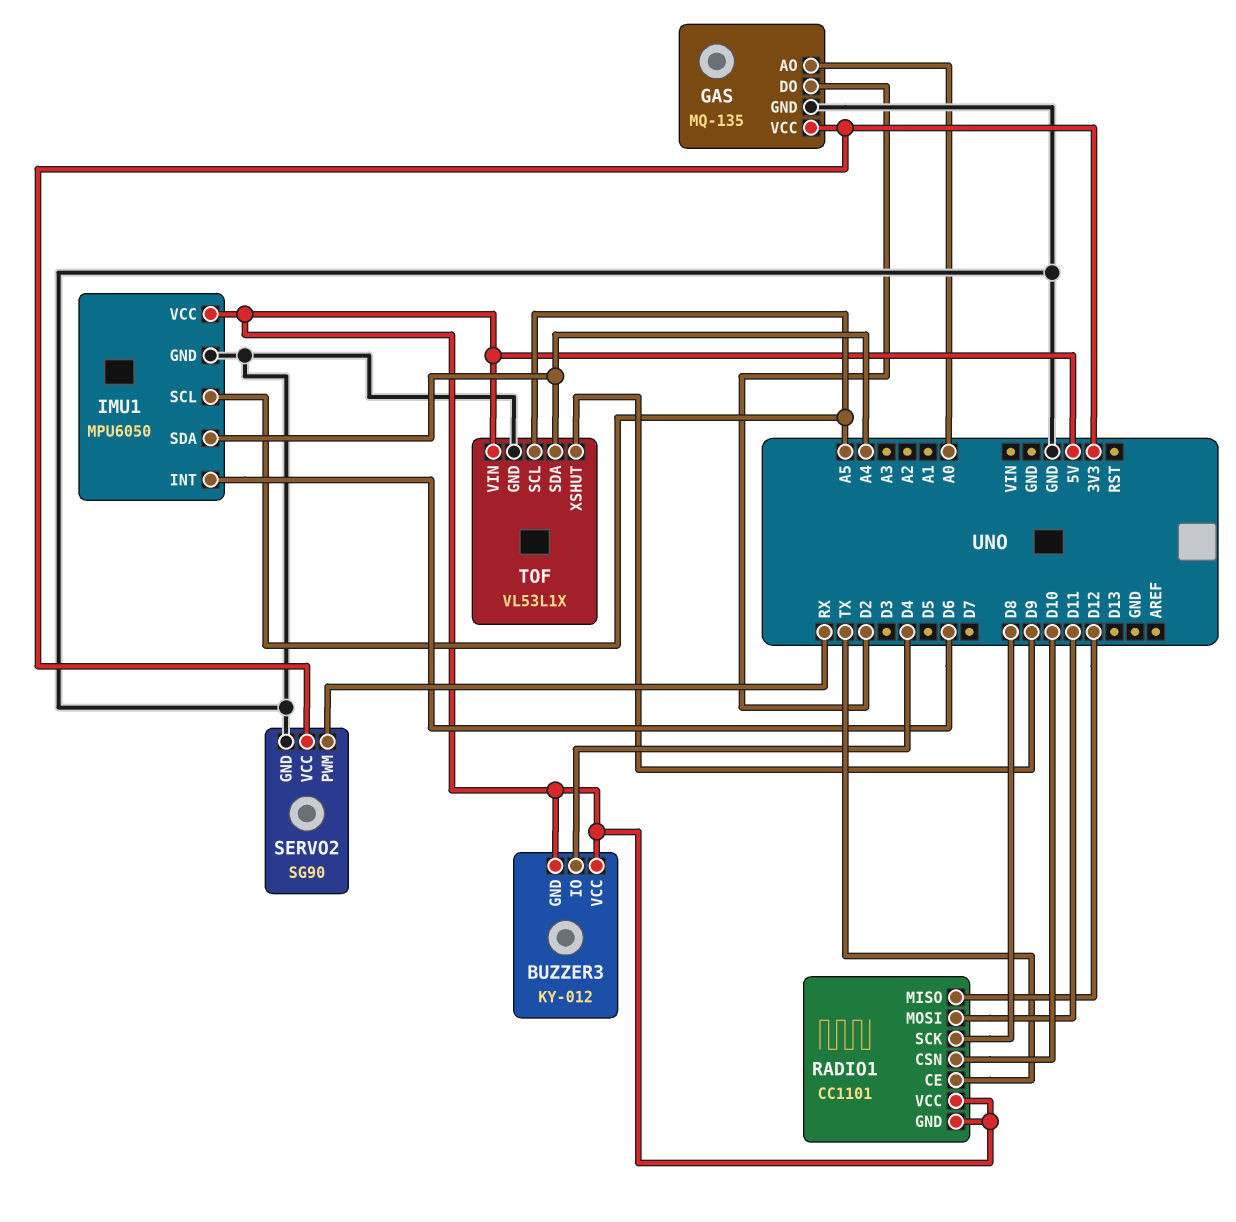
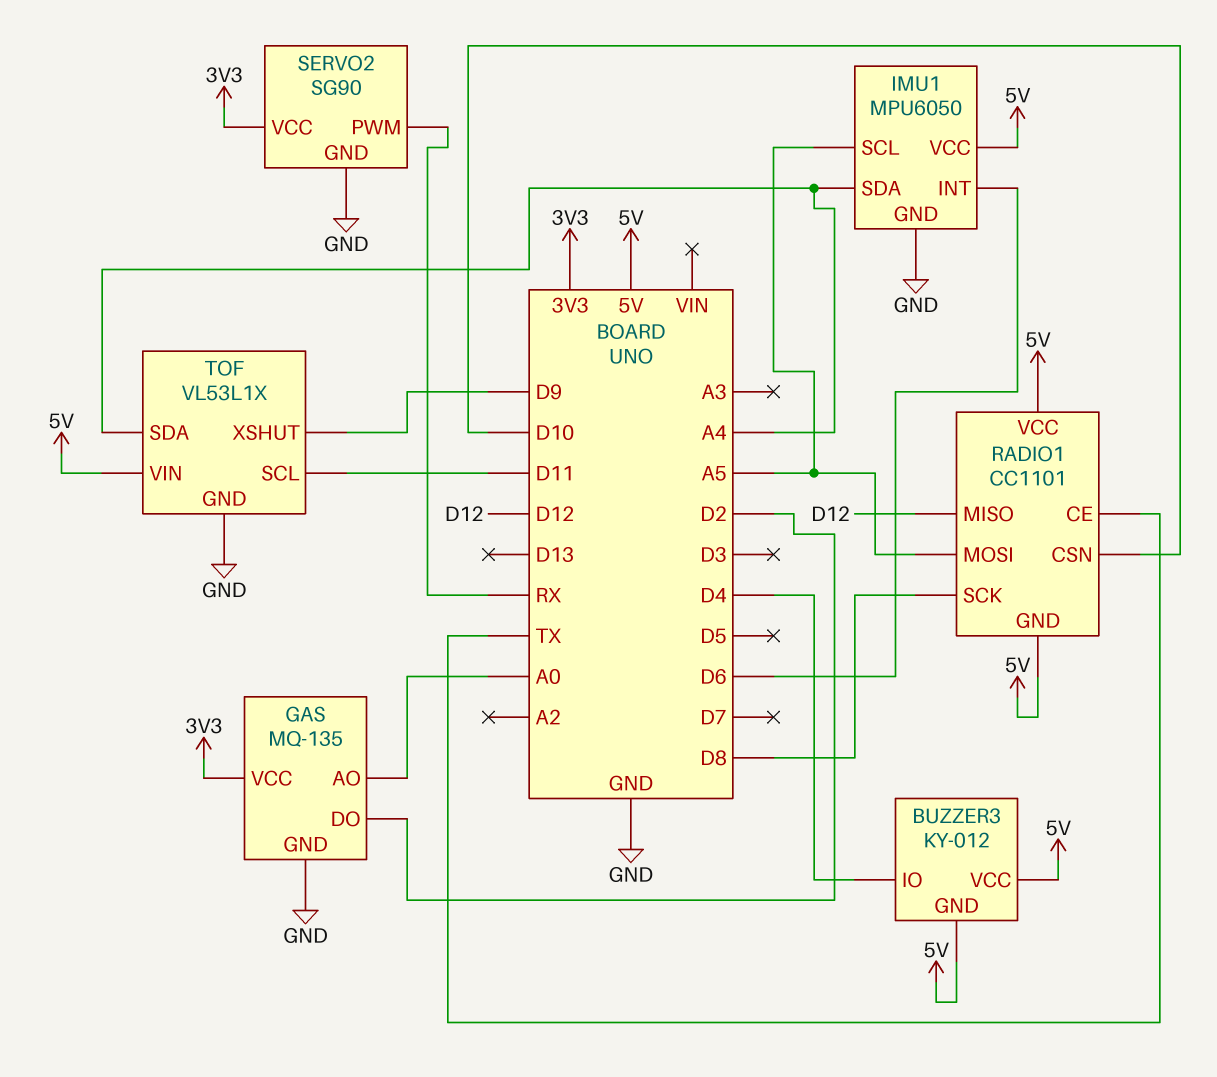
RADIO1 pin MOSI: D11 -> A5
TOF pin SCL: A5 -> D11

